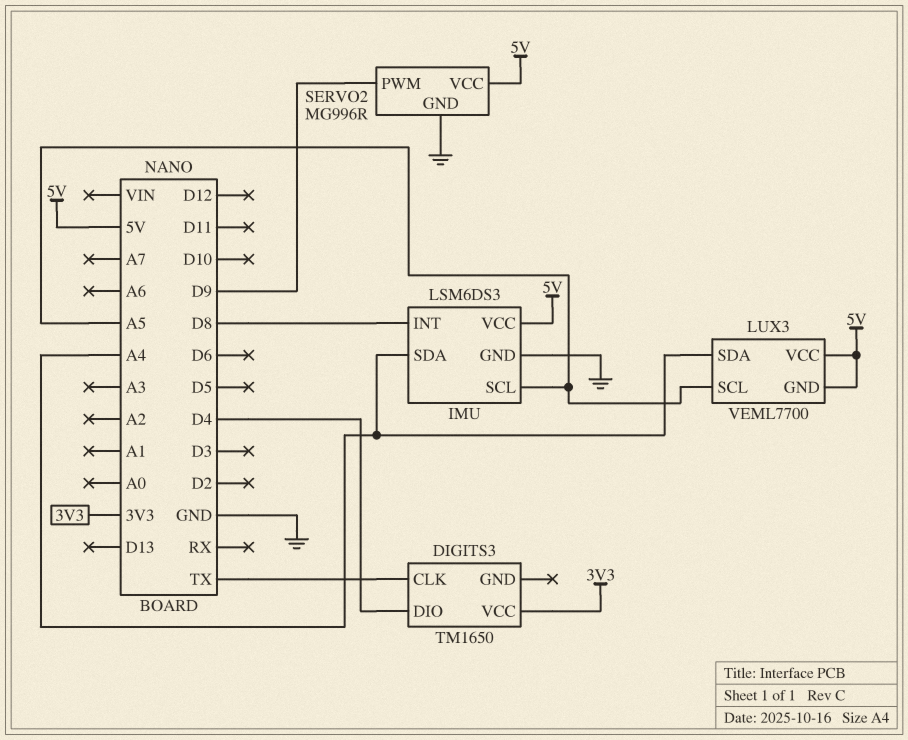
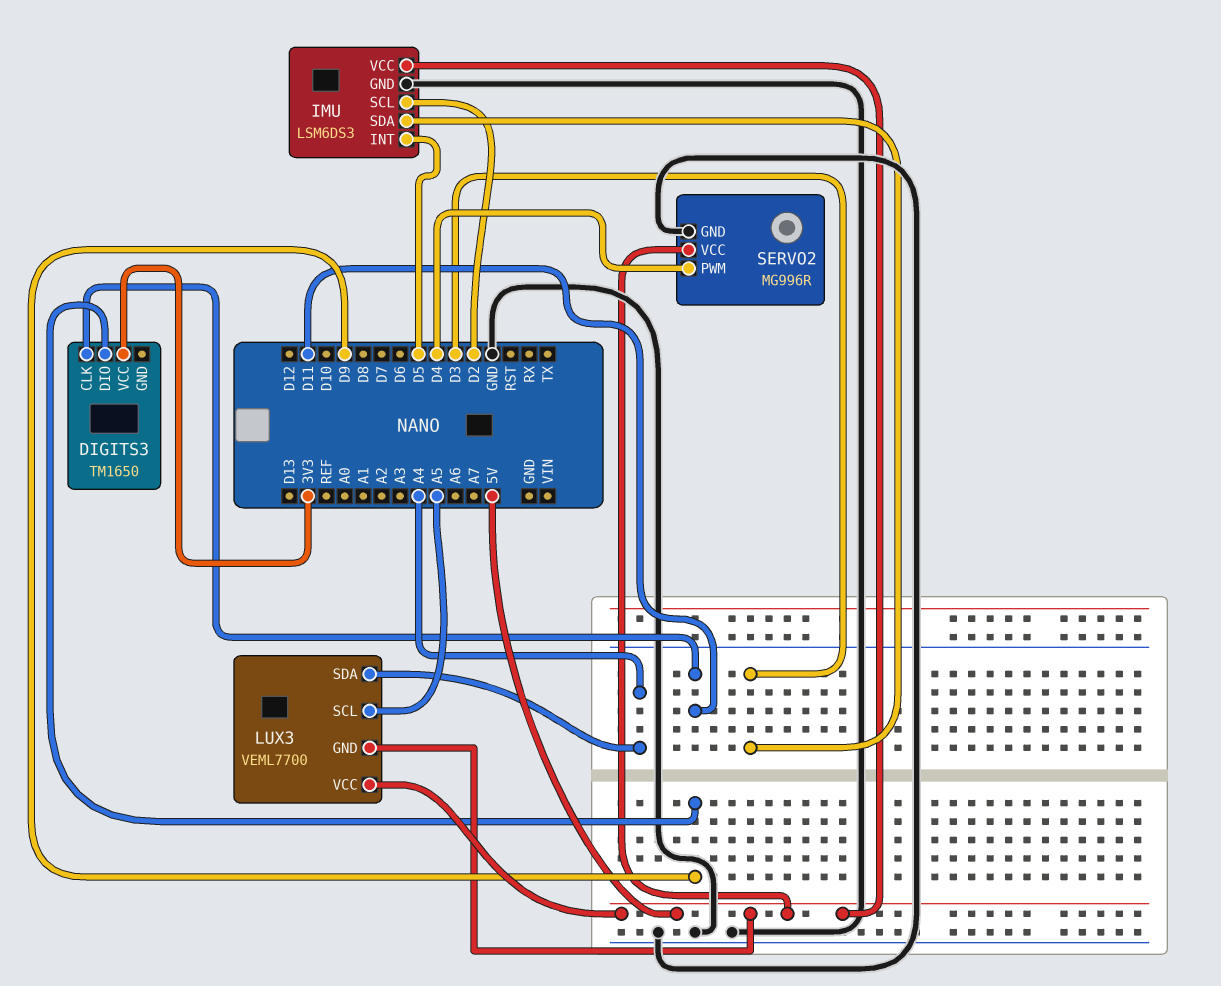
DIGITS3 pin CLK: TX -> D11
DIGITS3 pin DIO: D4 -> D9
IMU pin INT: D8 -> D5
IMU pin SCL: A5 -> D2
IMU pin SDA: A4 -> D3
SERVO2 pin PWM: D9 -> D4

